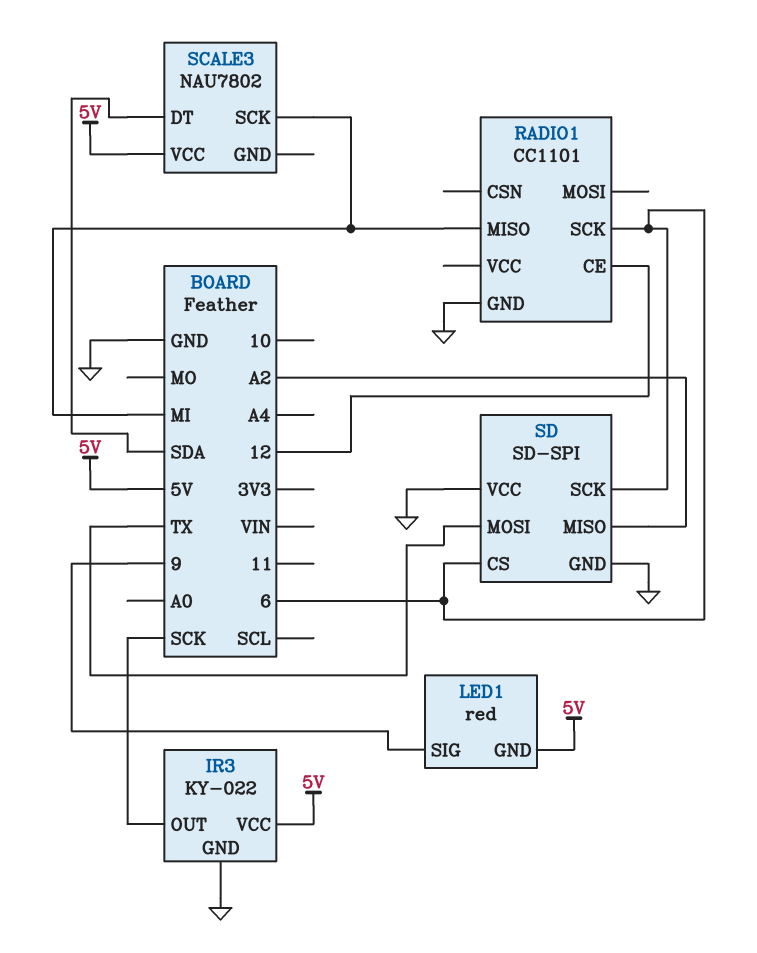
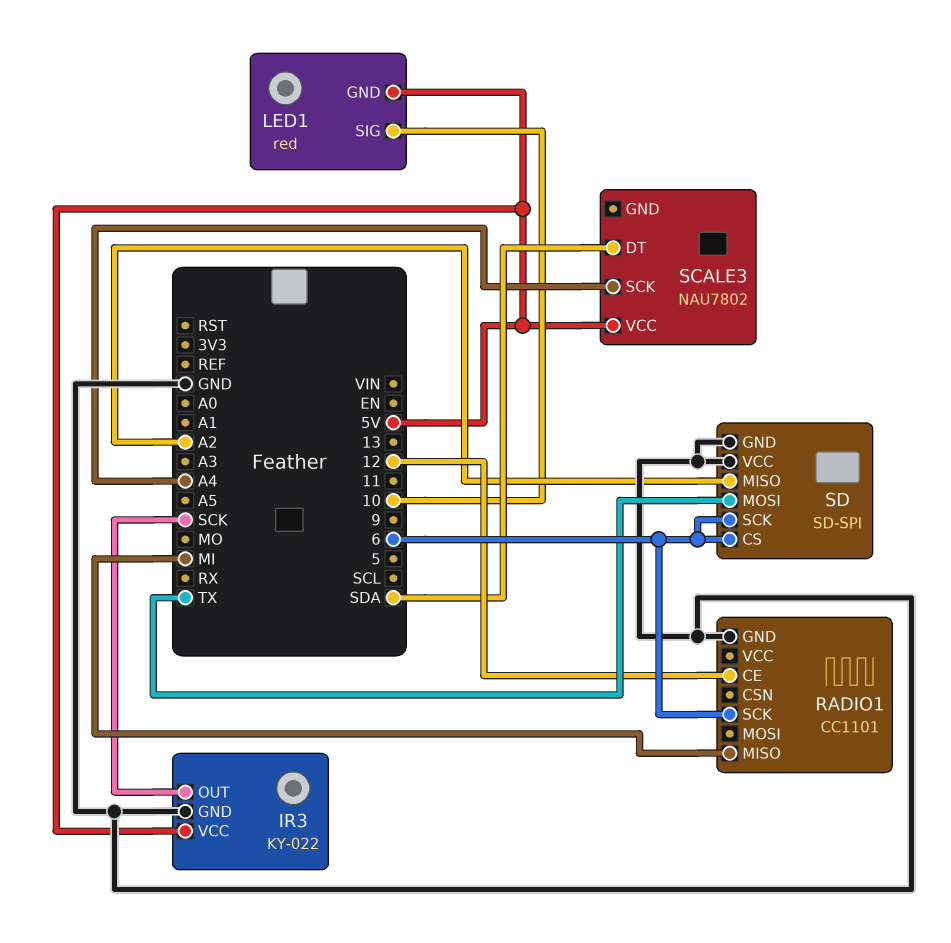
LED1 pin SIG: 9 -> 10
SCALE3 pin SCK: MI -> A4

